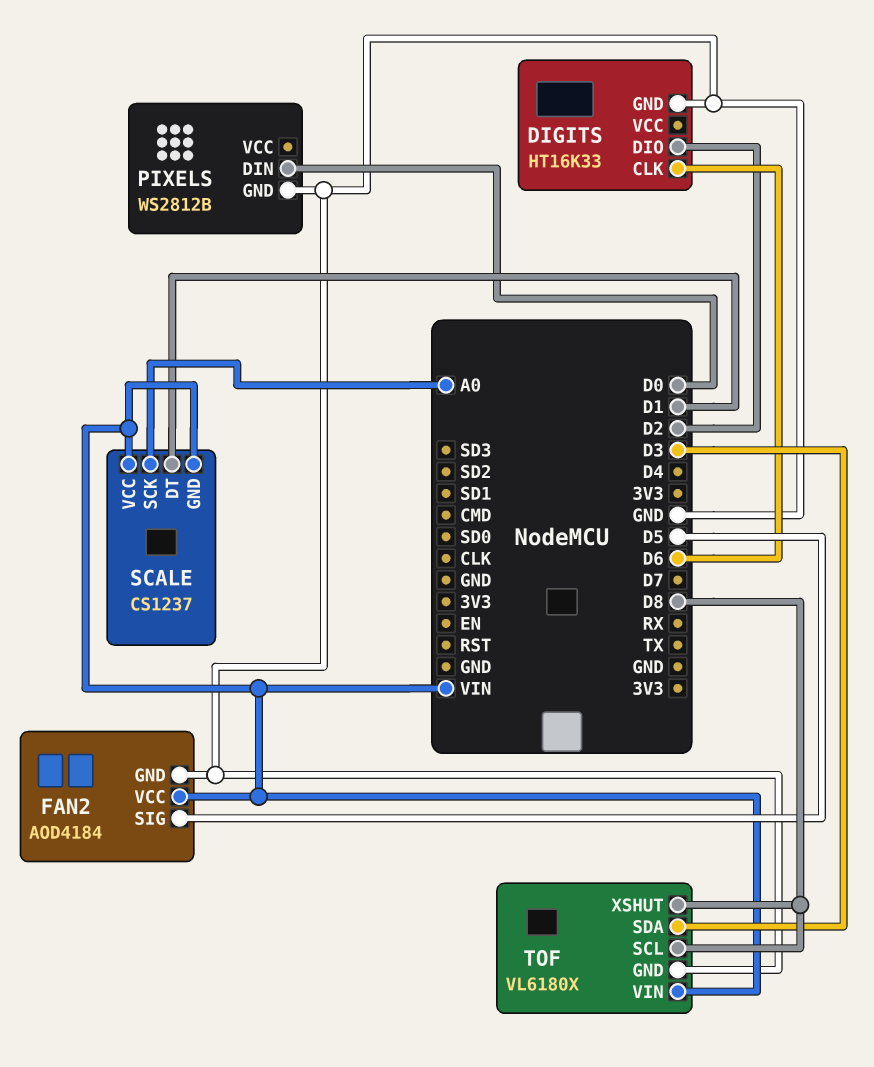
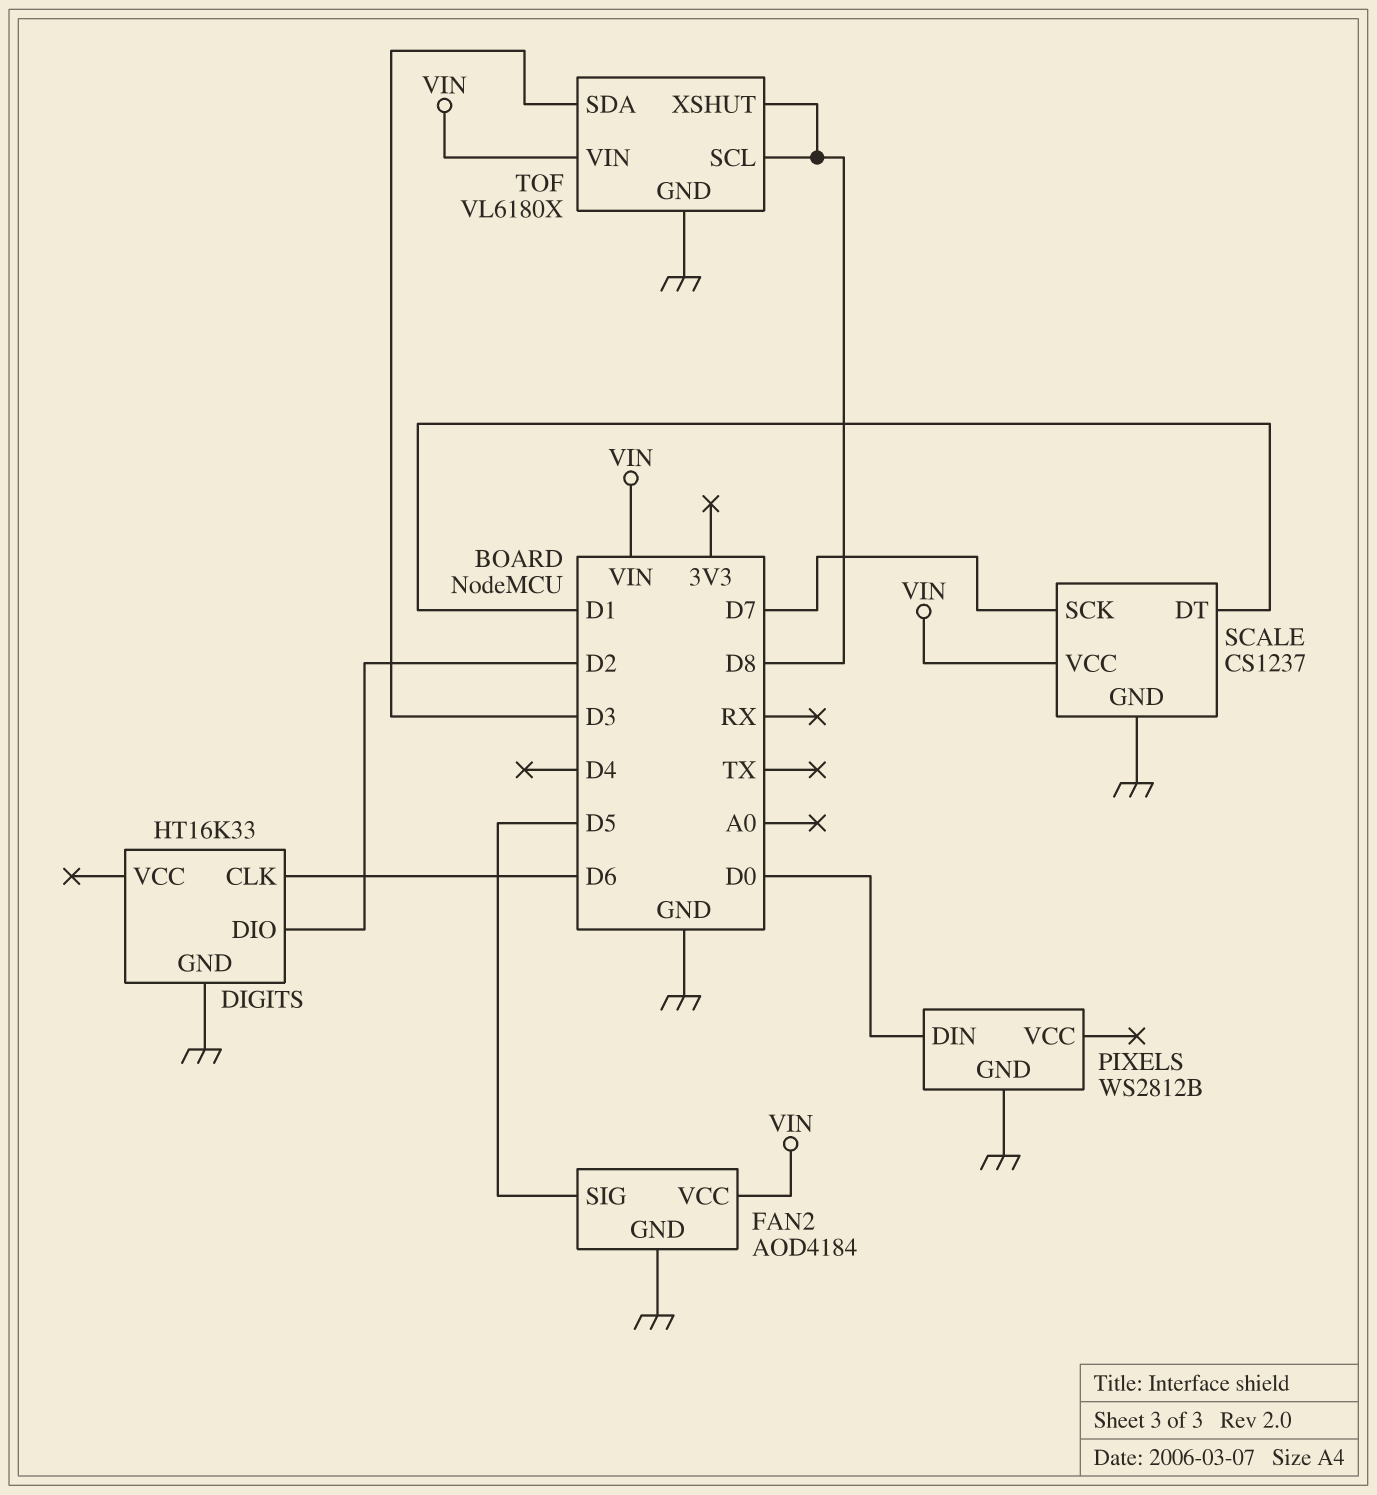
SCALE pin GND: VIN -> GND
SCALE pin SCK: A0 -> D7

